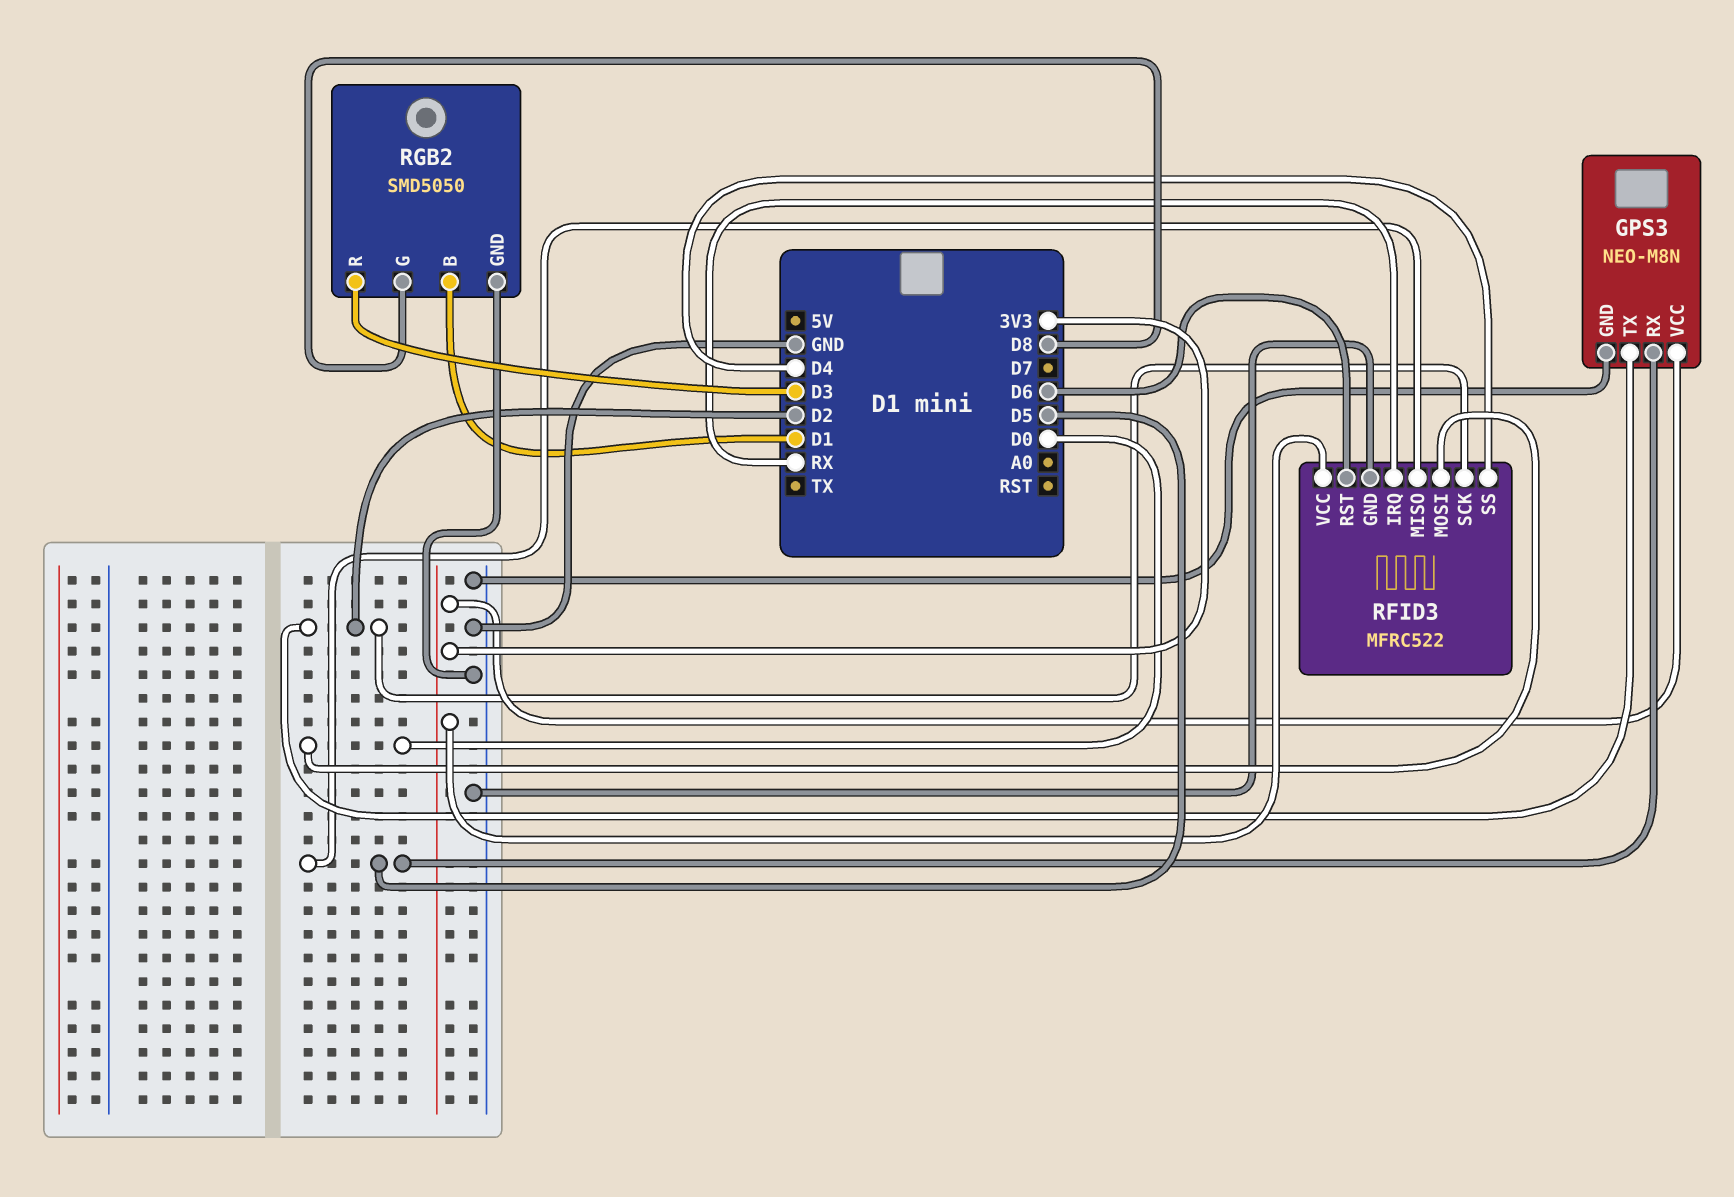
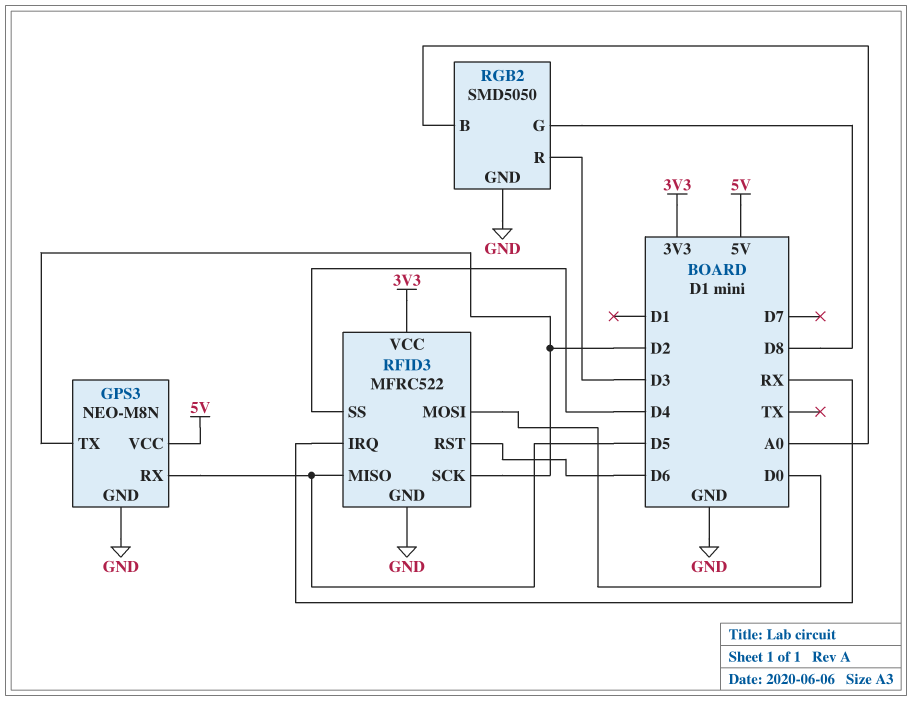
GPS3 pin VCC: 3V3 -> 5V
RGB2 pin B: D1 -> A0

